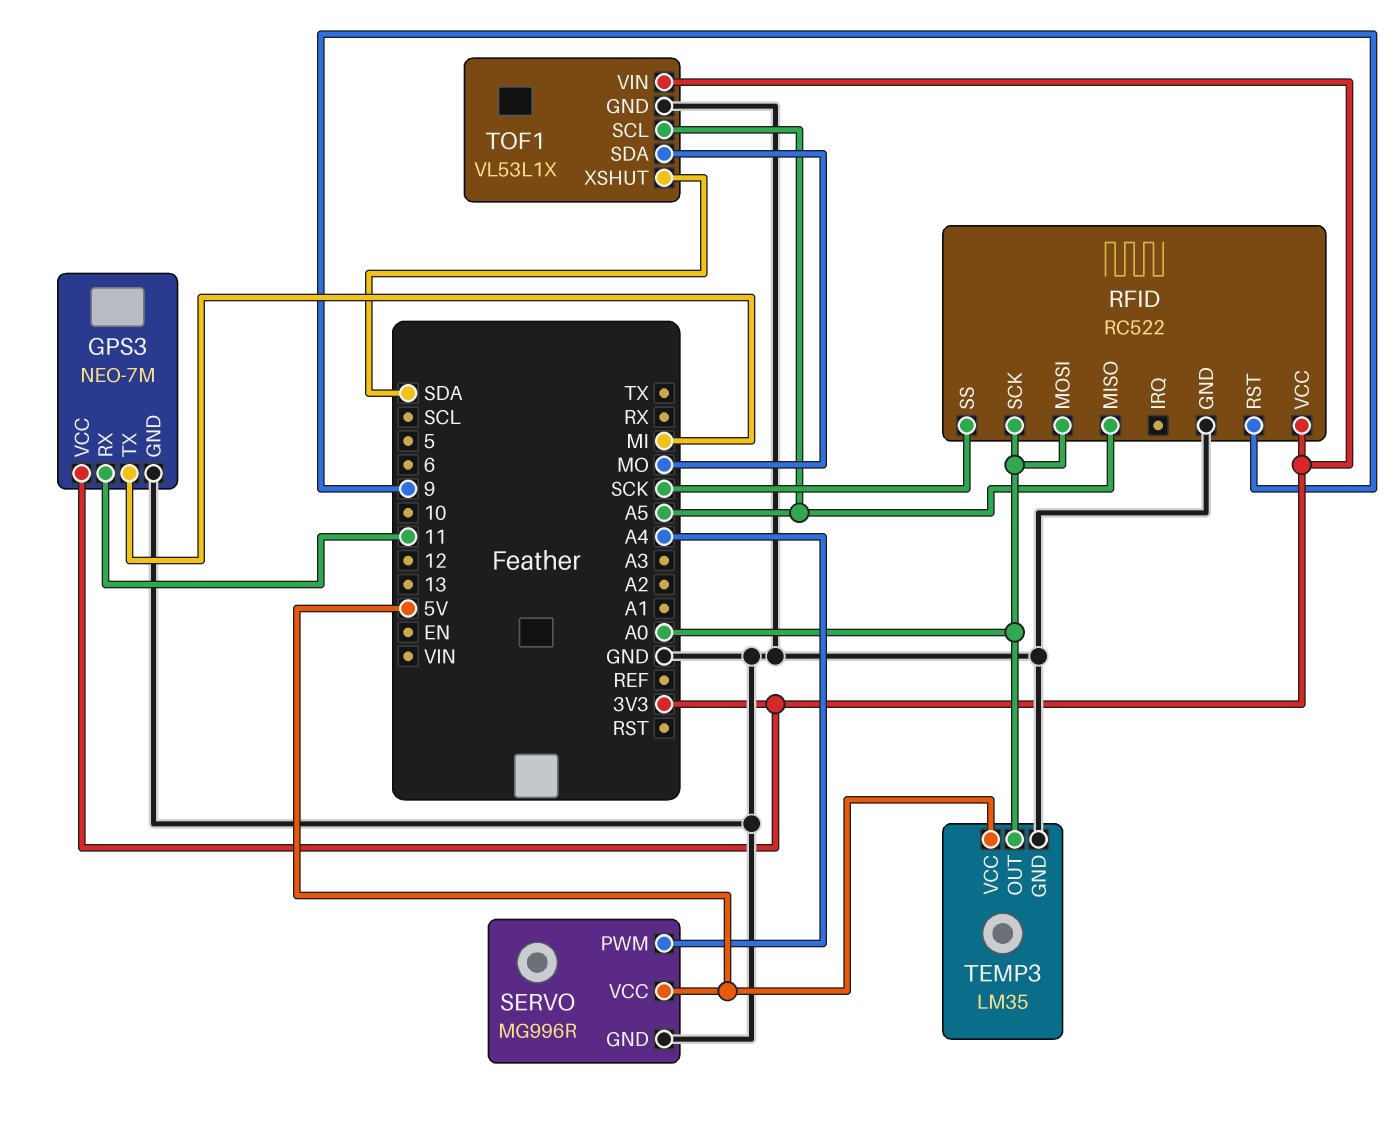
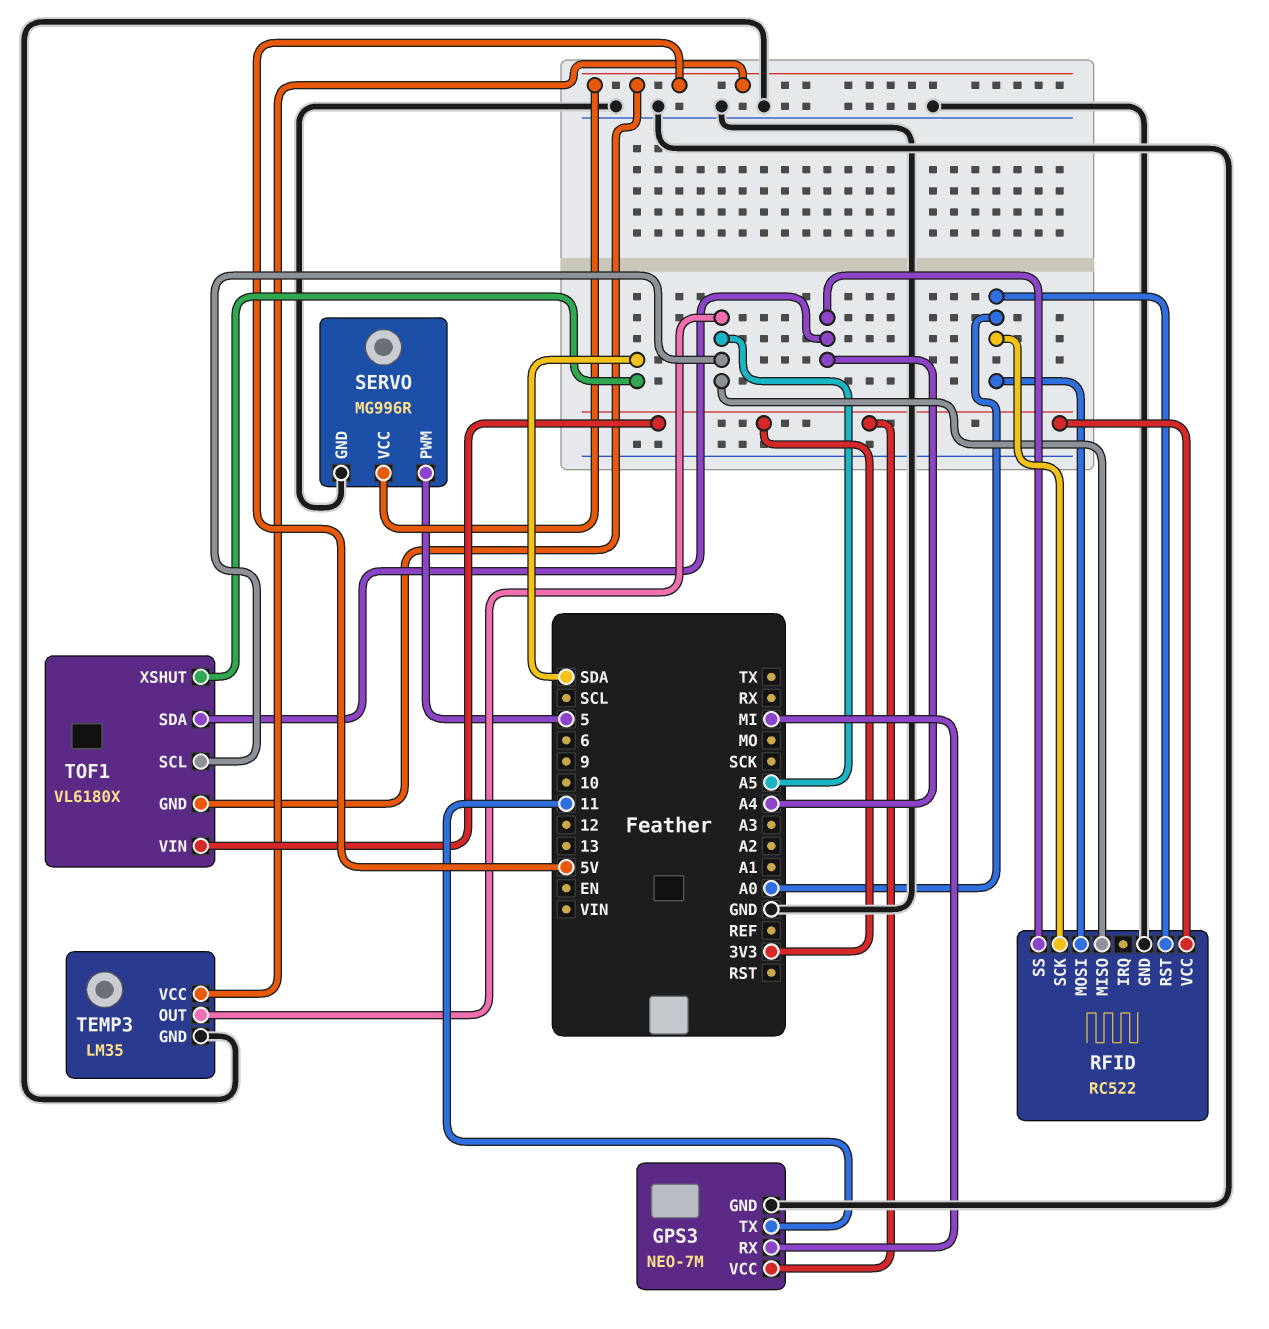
GPS3 pin RX: 11 -> MI
GPS3 pin TX: MI -> 11
RFID pin RST: 9 -> A0
RFID pin SS: SCK -> A4
SERVO pin PWM: A4 -> 5
TEMP3 pin OUT: A0 -> A5
TOF1: VL53L1X -> VL6180X
TOF1 pin GND: GND -> 5V
TOF1 pin SDA: MO -> A4

